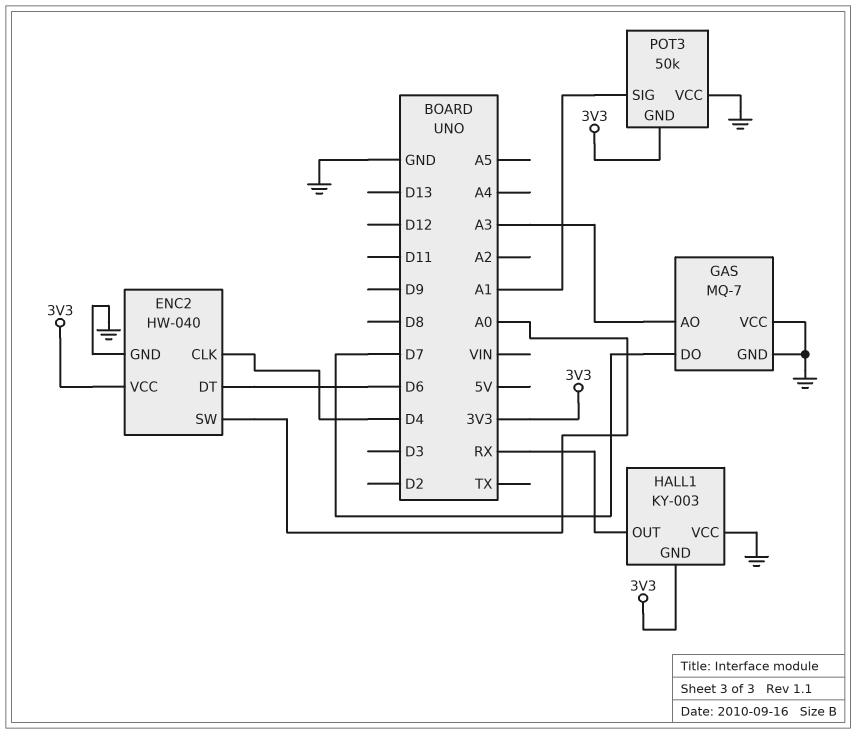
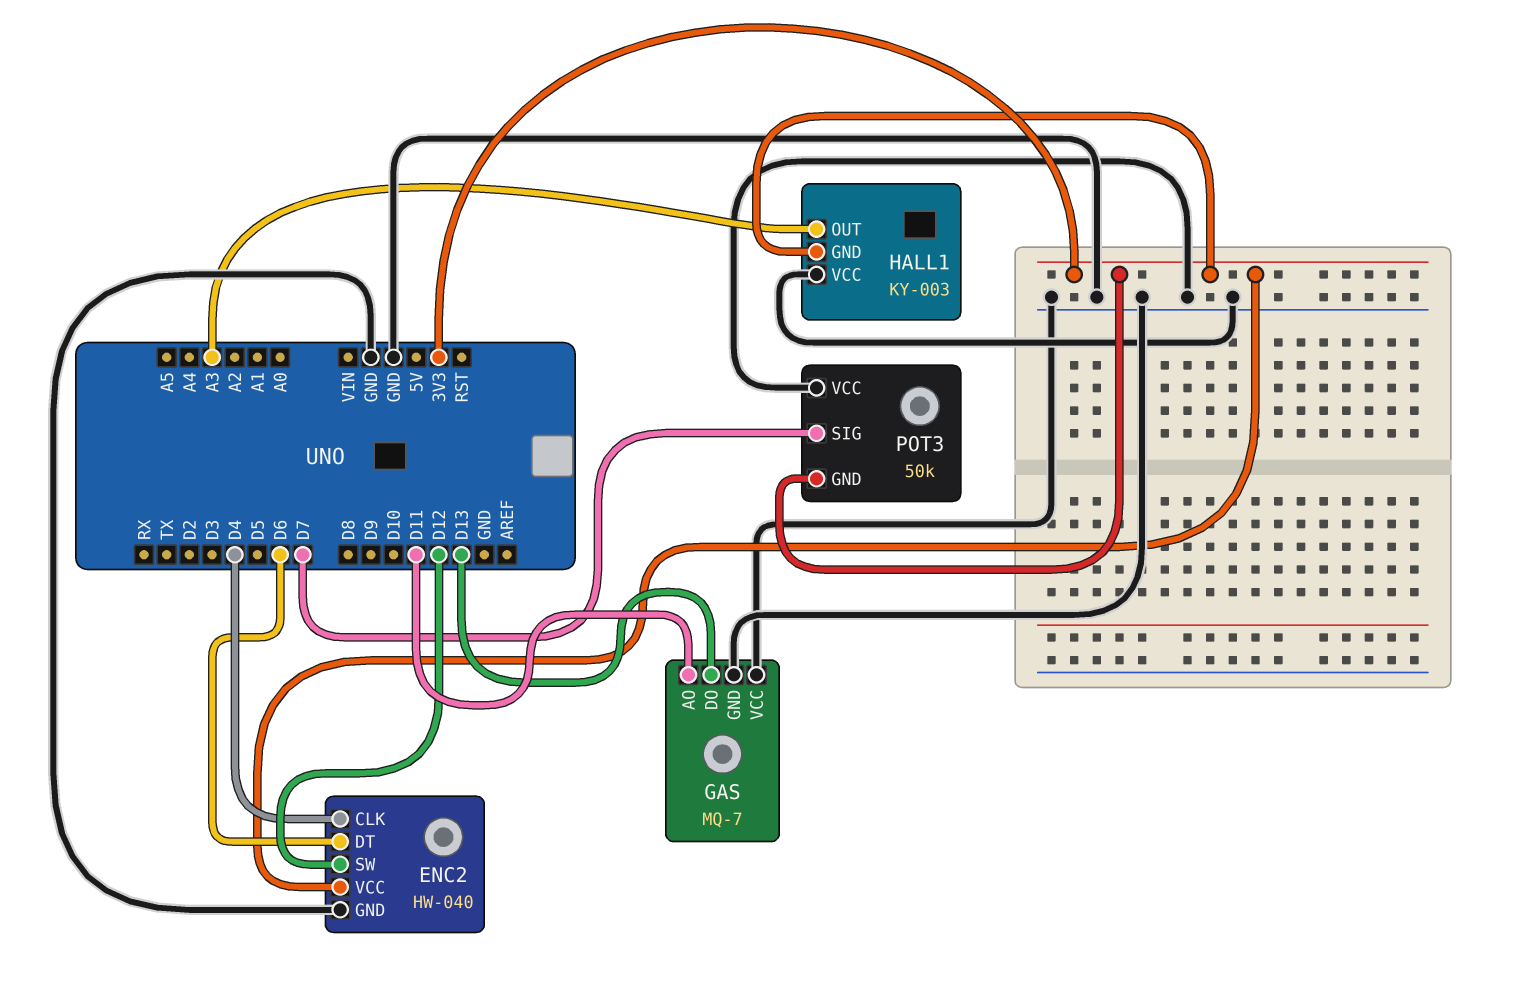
ENC2 pin SW: A0 -> D12
GAS pin AO: A3 -> D11
GAS pin DO: D7 -> D13
HALL1 pin OUT: RX -> A3
POT3 pin SIG: A1 -> D7

